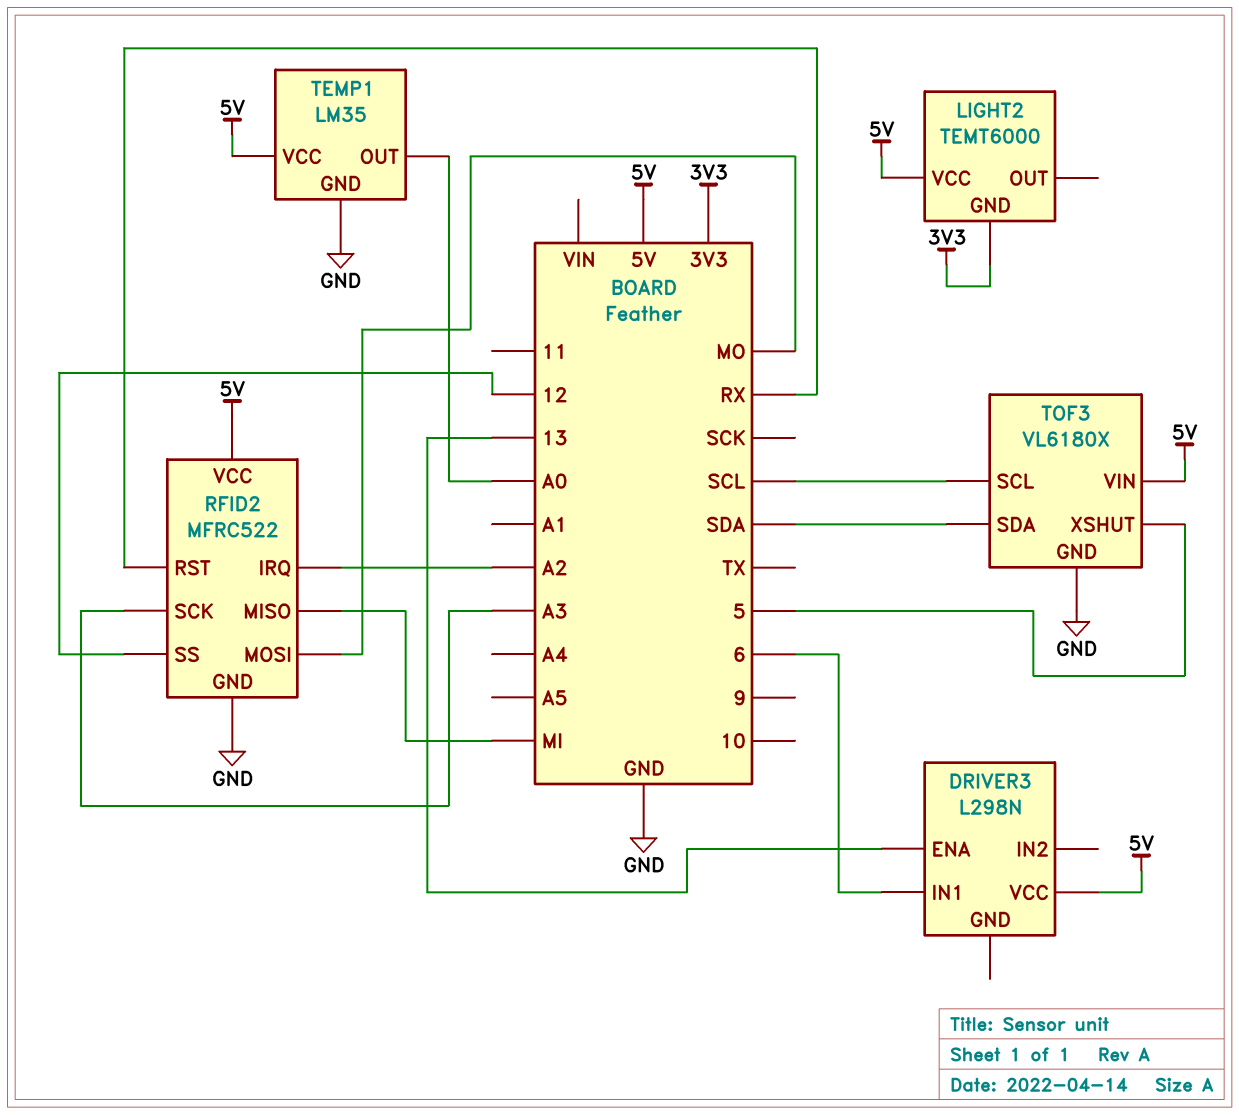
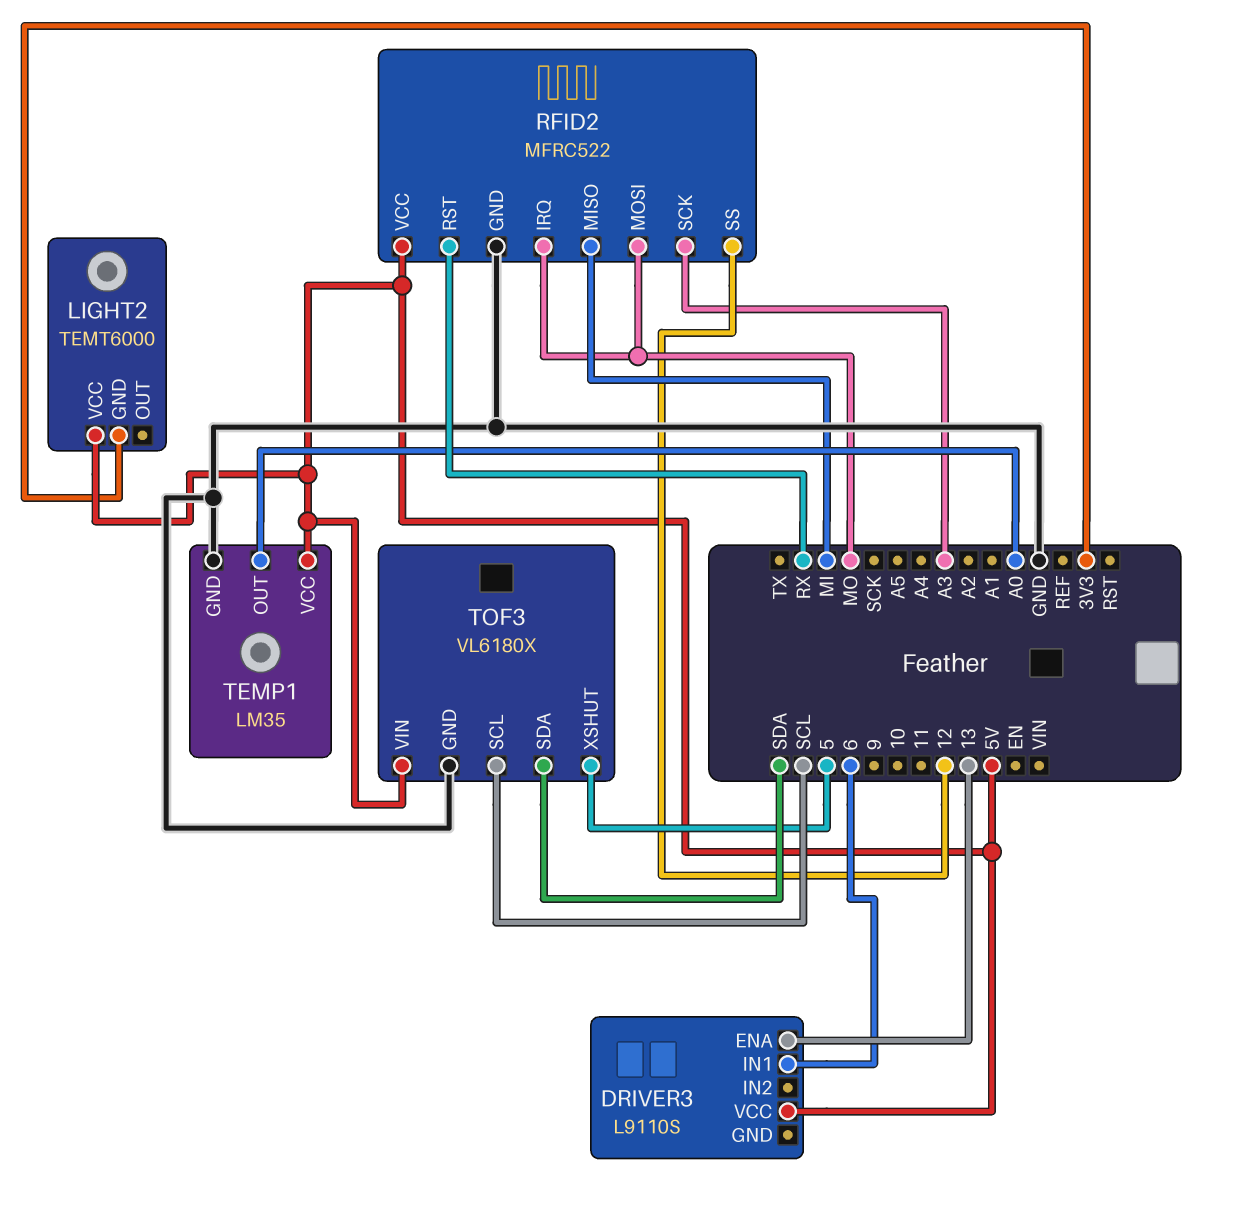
DRIVER3: L298N -> L9110S
RFID2 pin IRQ: A2 -> MO

